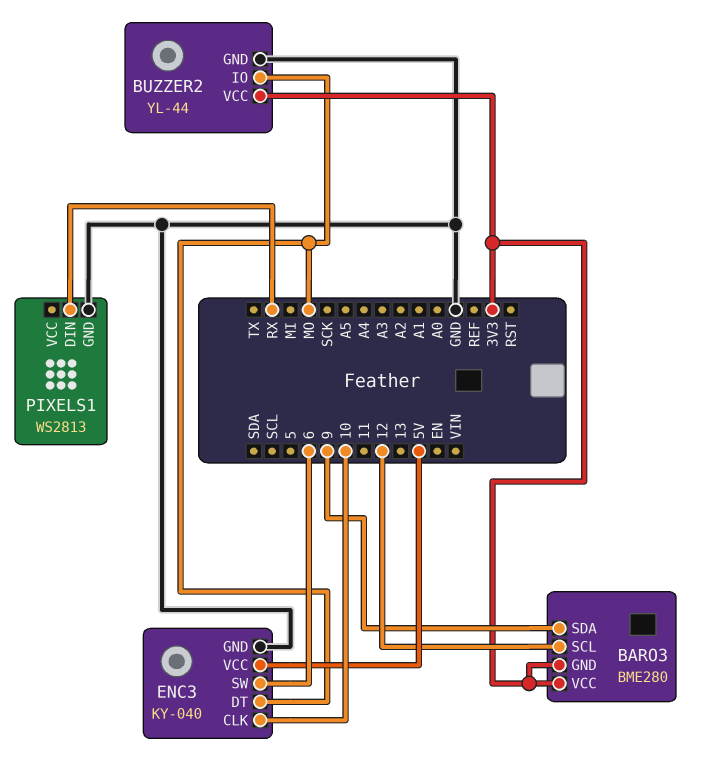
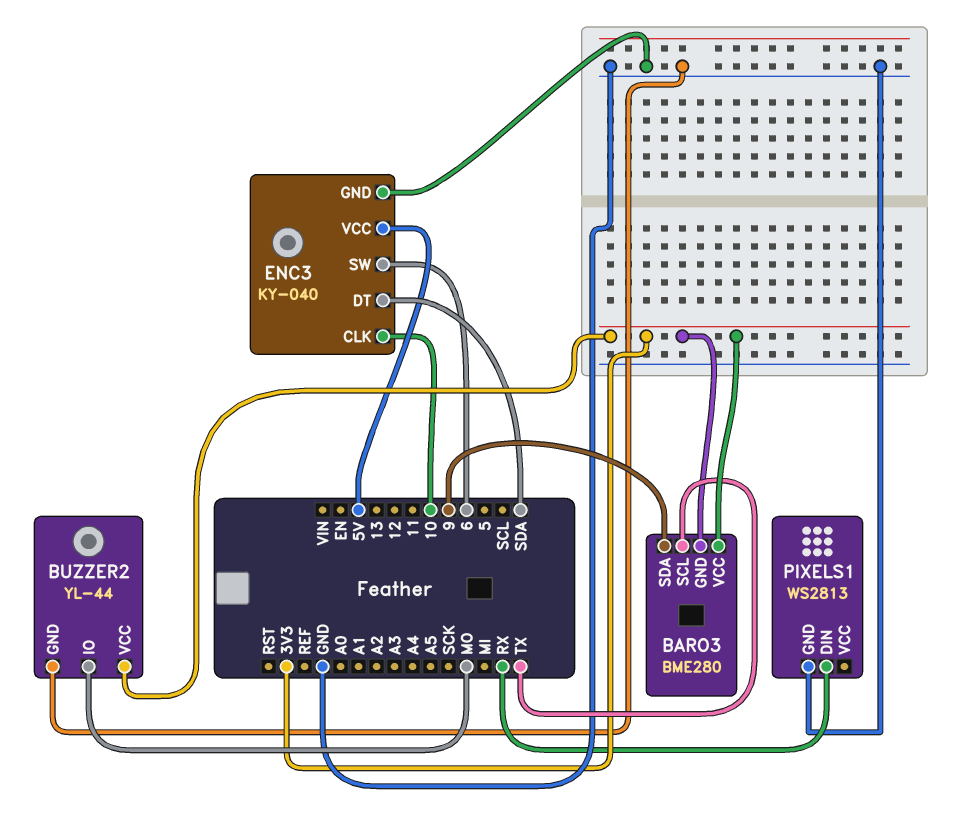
BARO3 pin SCL: 12 -> TX
ENC3 pin DT: MO -> SDA

